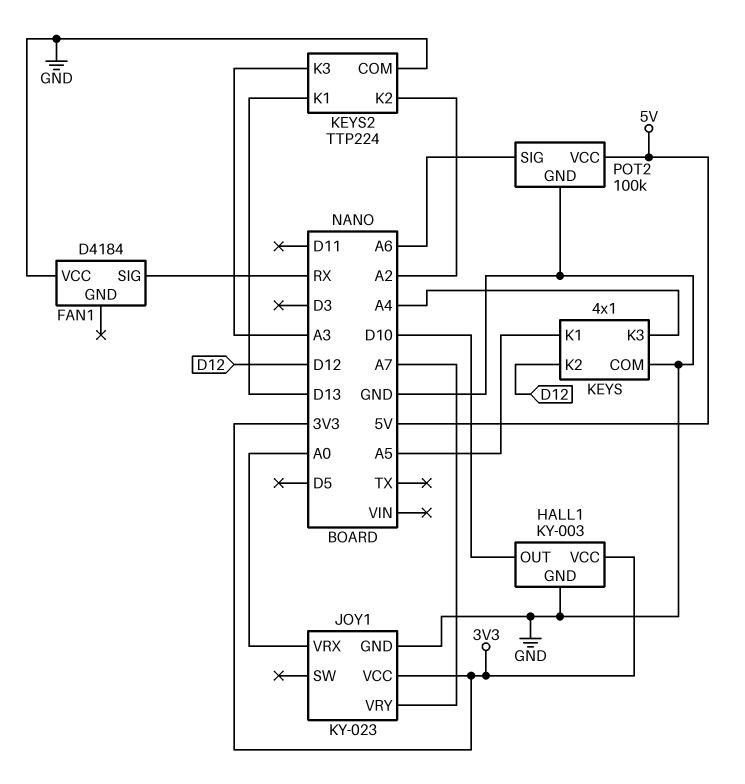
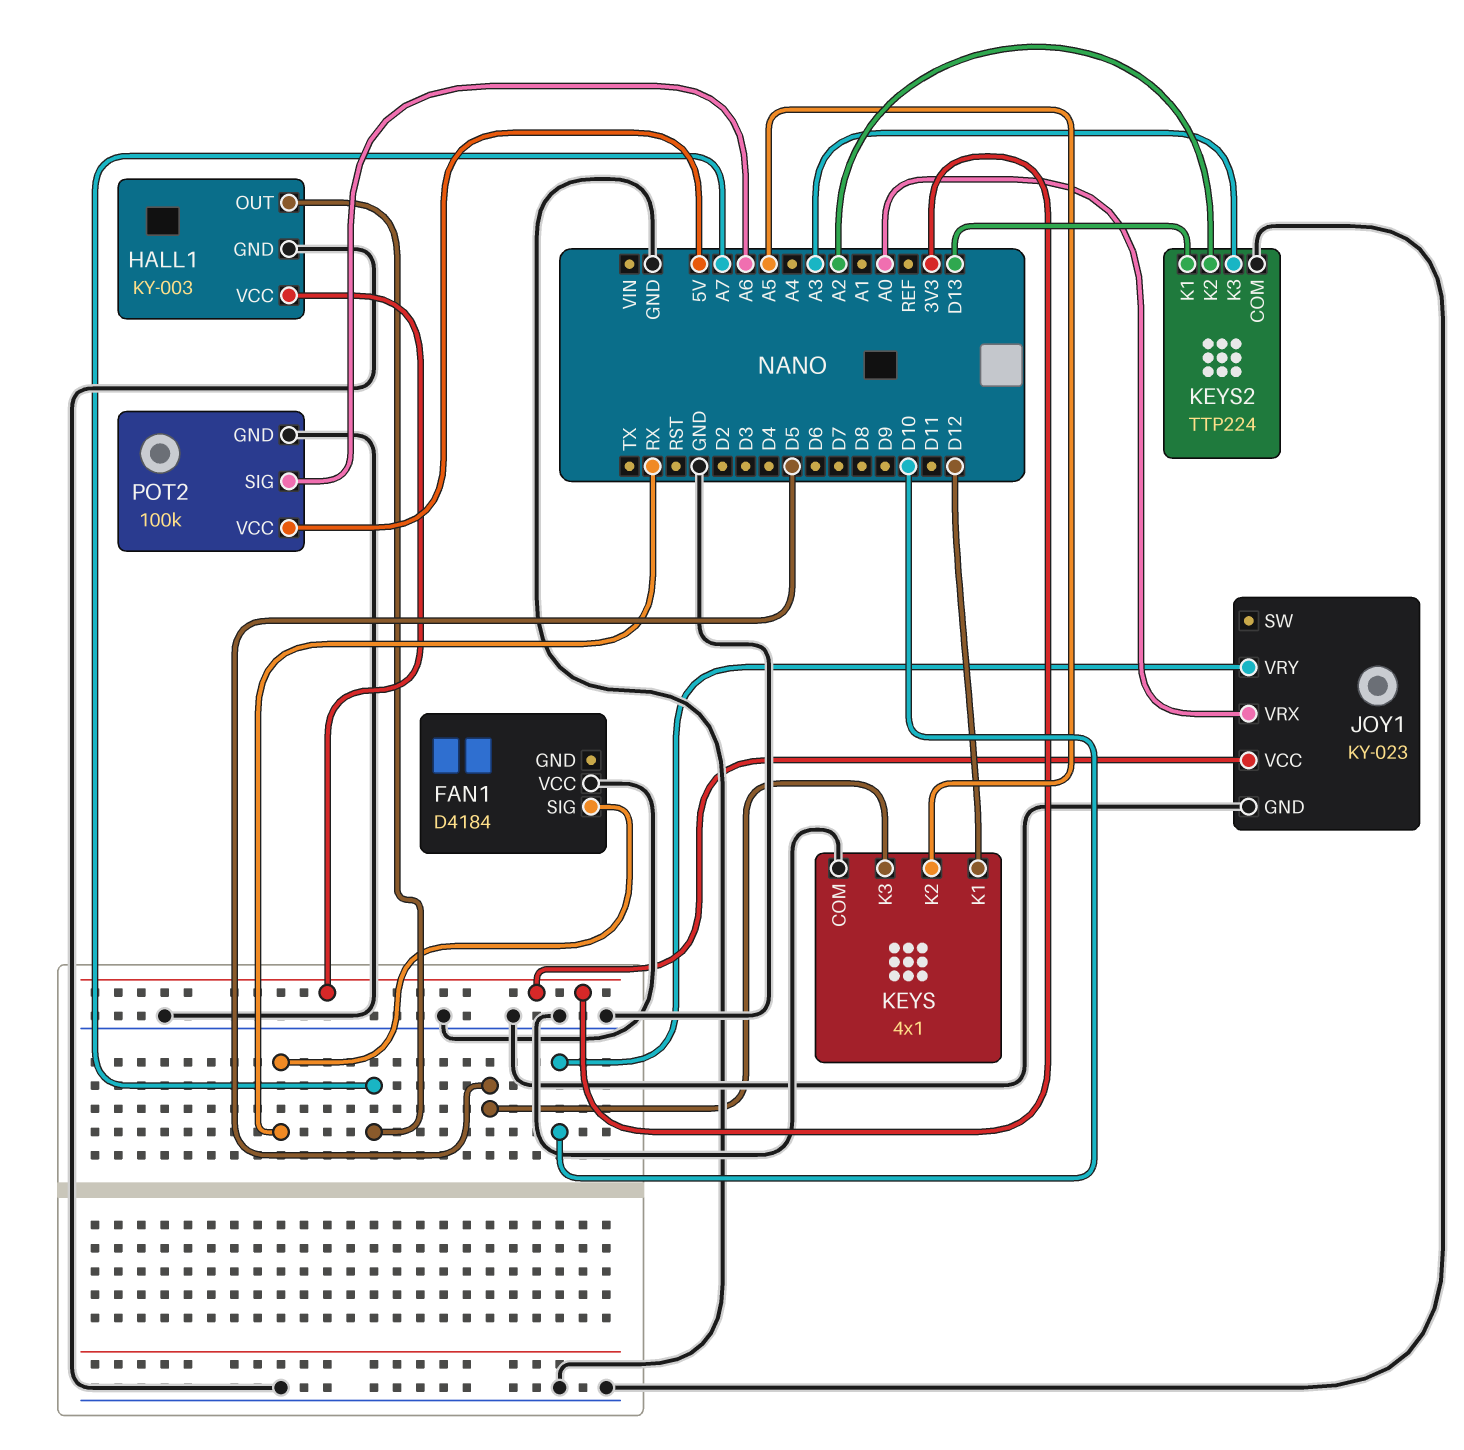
HALL1 pin OUT: D10 -> A7
JOY1 pin VRY: A7 -> D10
KEYS pin K1: A5 -> D12
KEYS pin K2: D12 -> A5
KEYS pin K3: A4 -> D5

